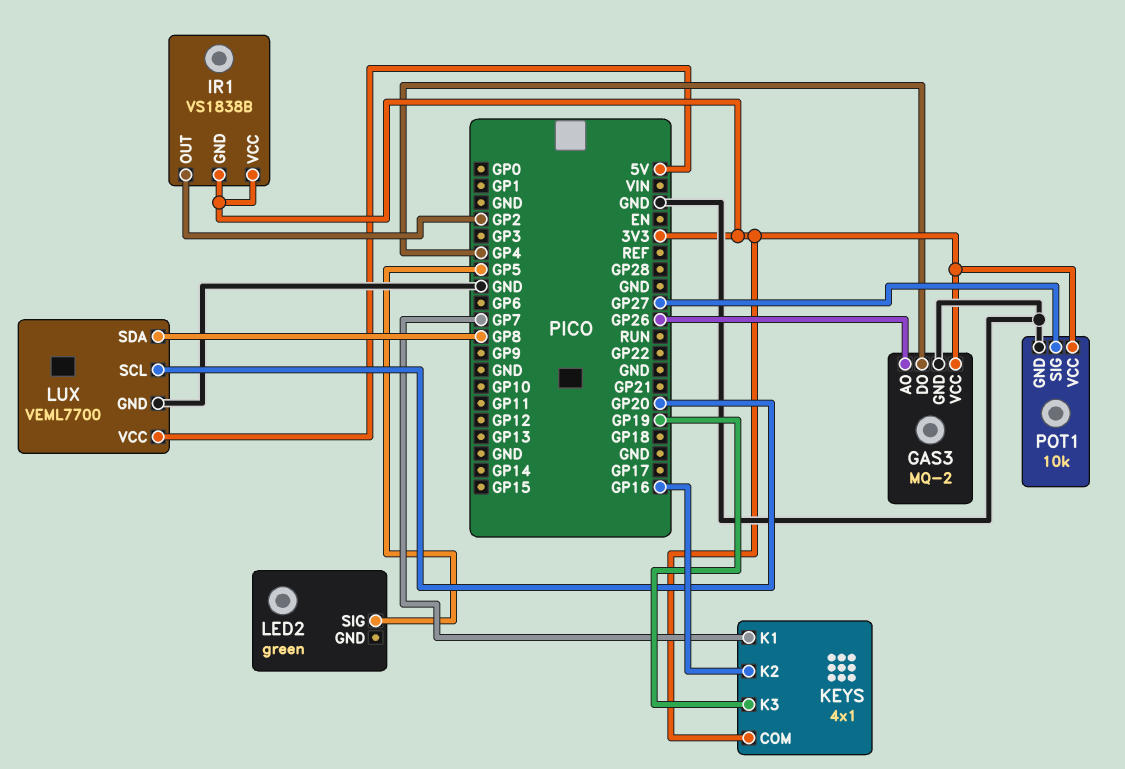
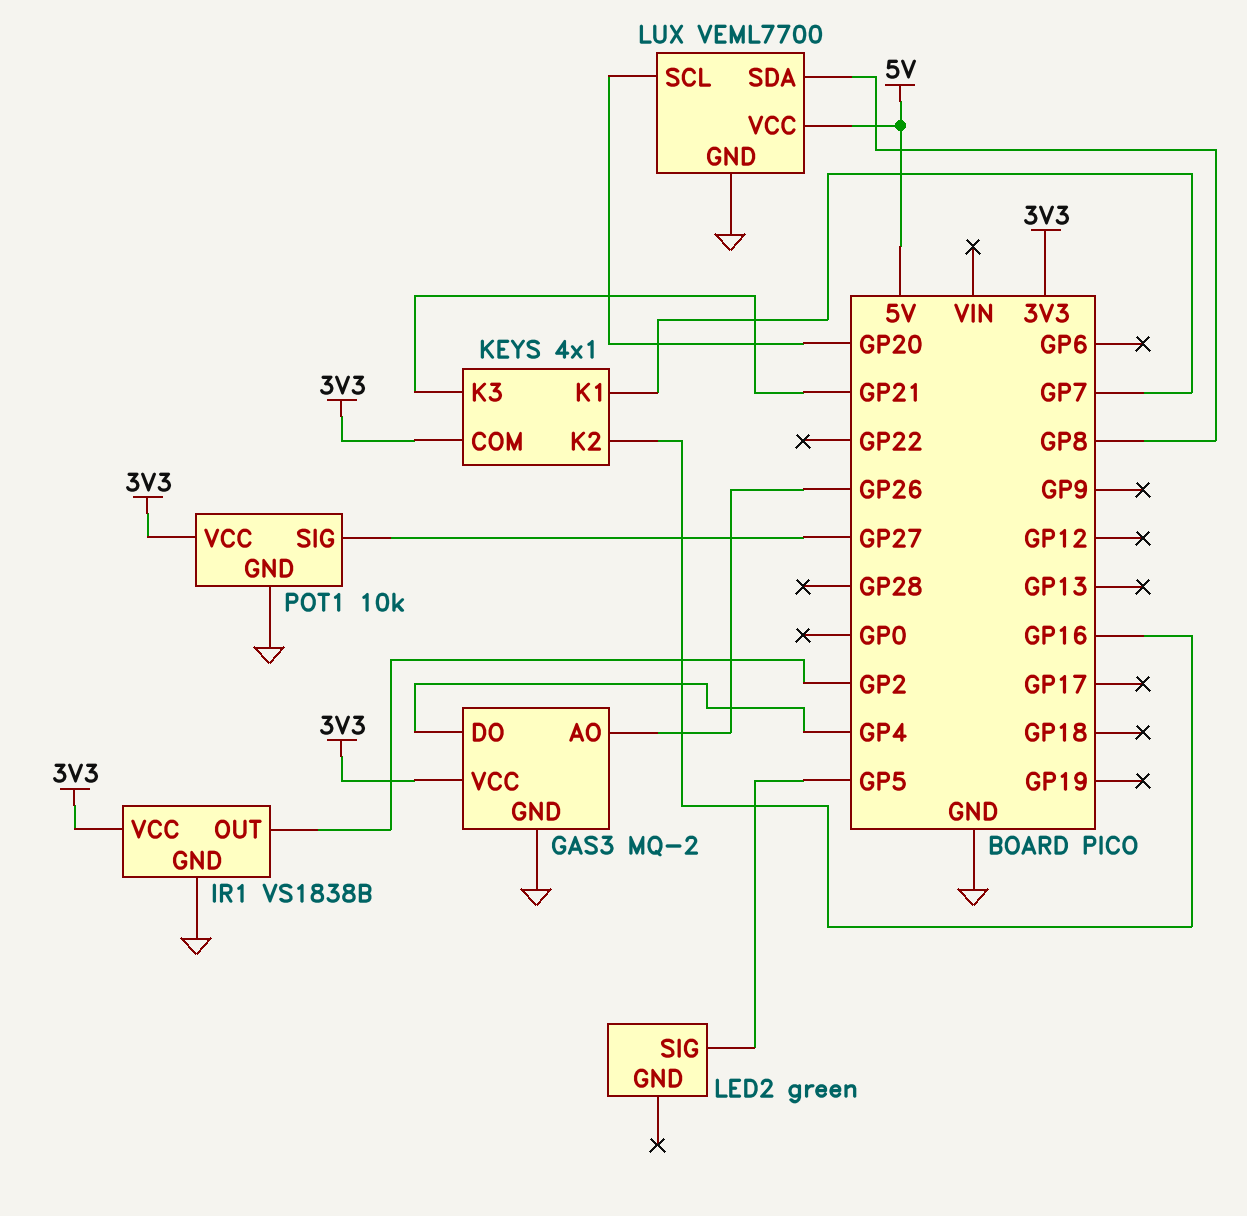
IR1 pin GND: 3V3 -> GND
KEYS pin K3: GP19 -> GP21

